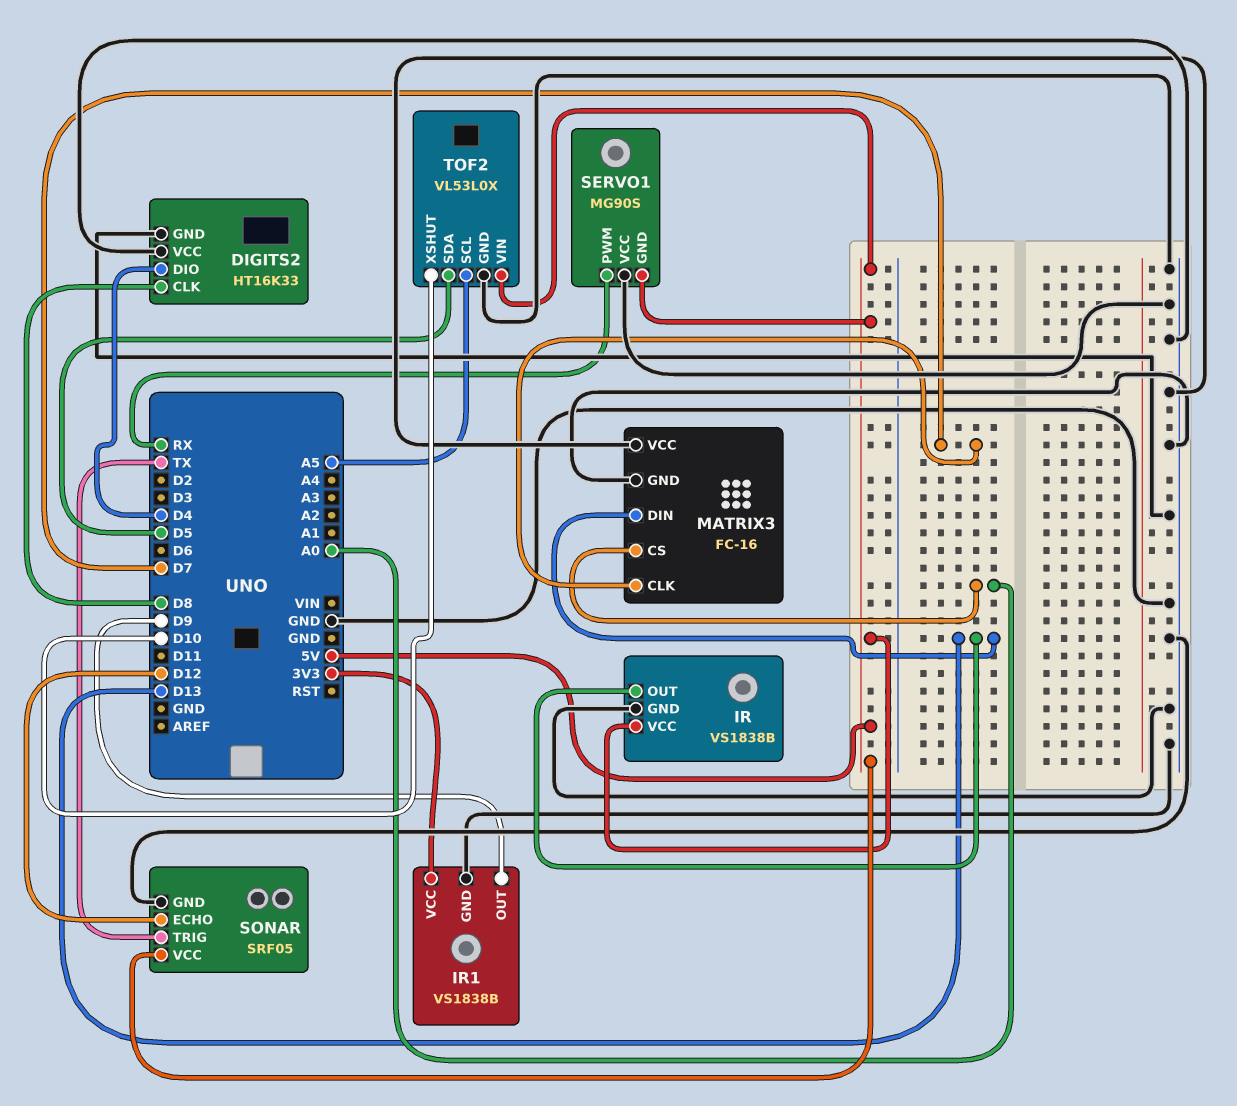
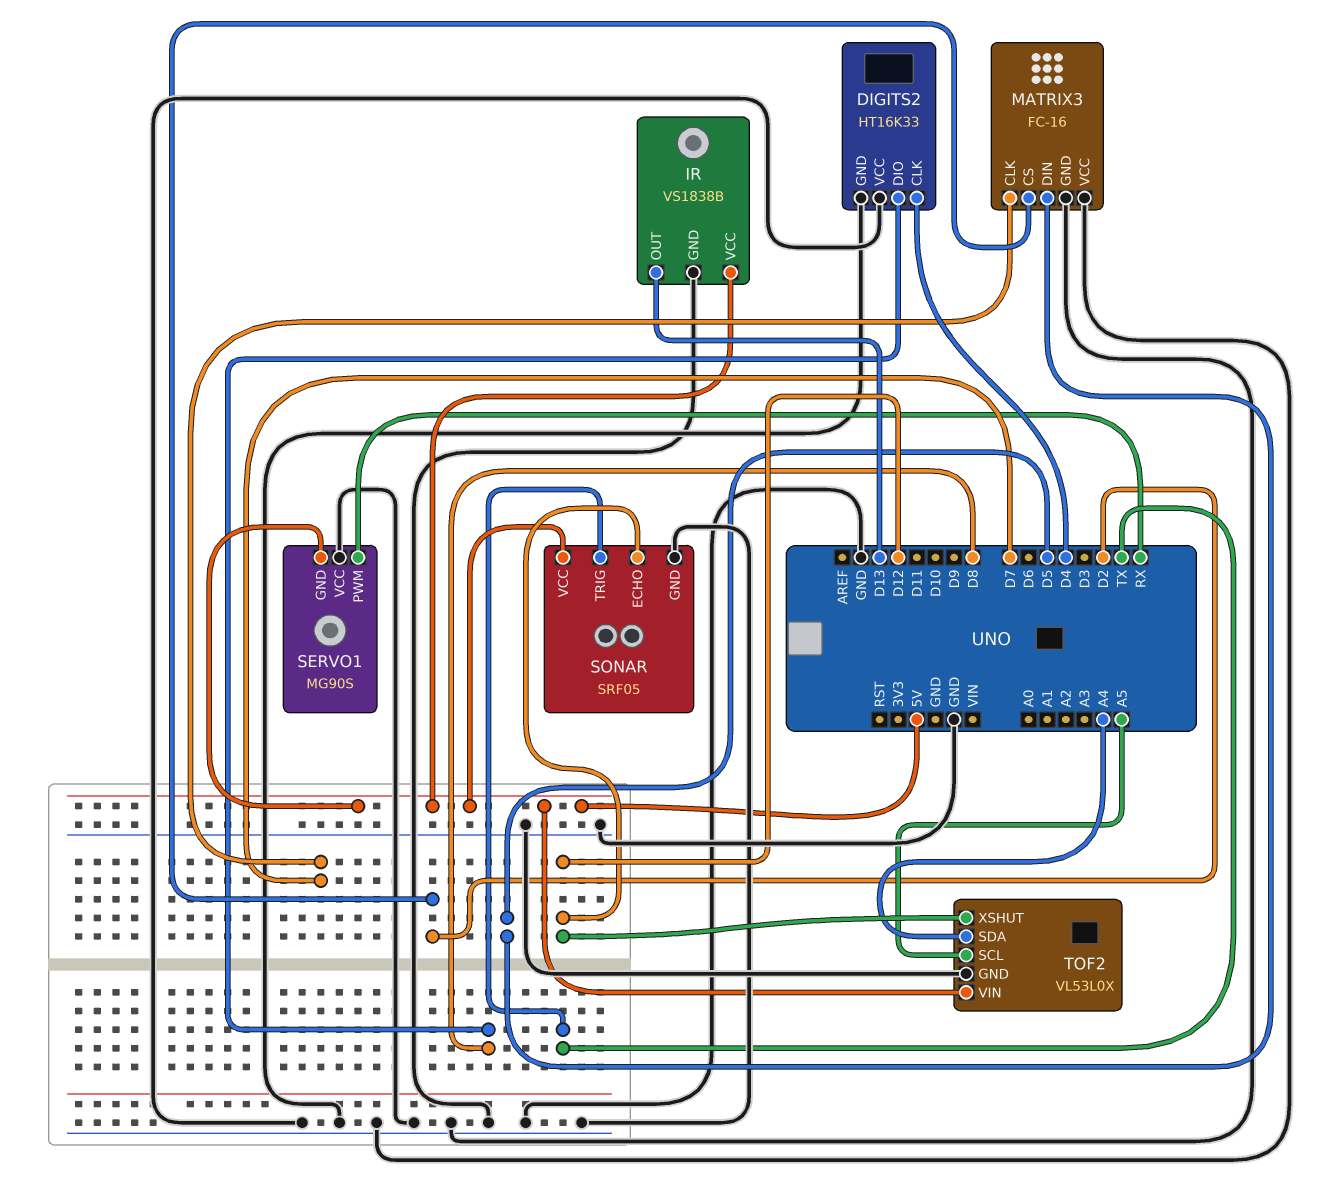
DIGITS2 pin CLK: D8 -> D4
DIGITS2 pin DIO: D4 -> D8
IR1: VS1838B -> none
IR1 pin GND: GND -> none
IR1 pin OUT: D9 -> none
IR1 pin VCC: 3V3 -> none
MATRIX3 pin CS: A0 -> D2
MATRIX3 pin DIN: D13 -> D5
TOF2 pin SDA: D5 -> A4
TOF2 pin XSHUT: D10 -> D12

